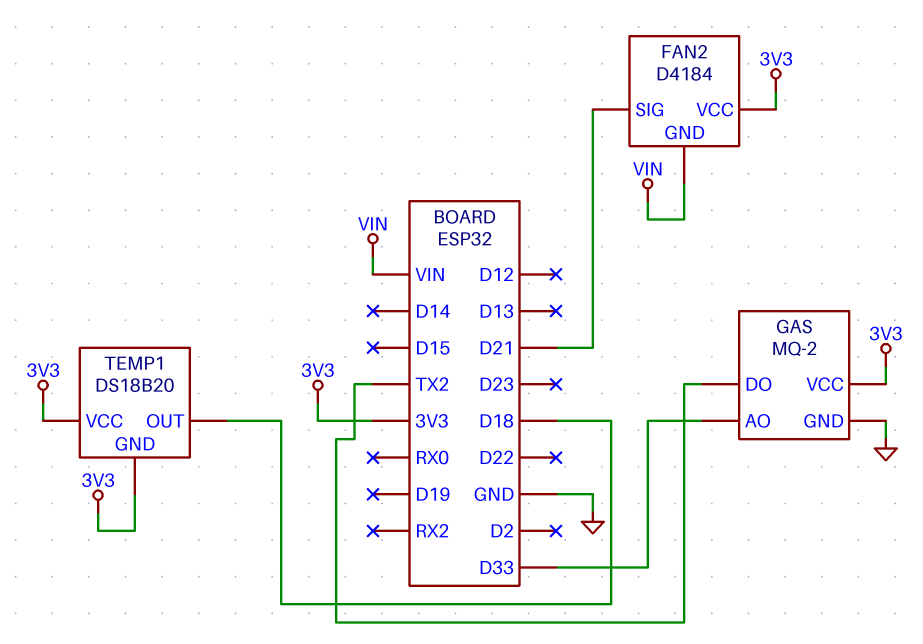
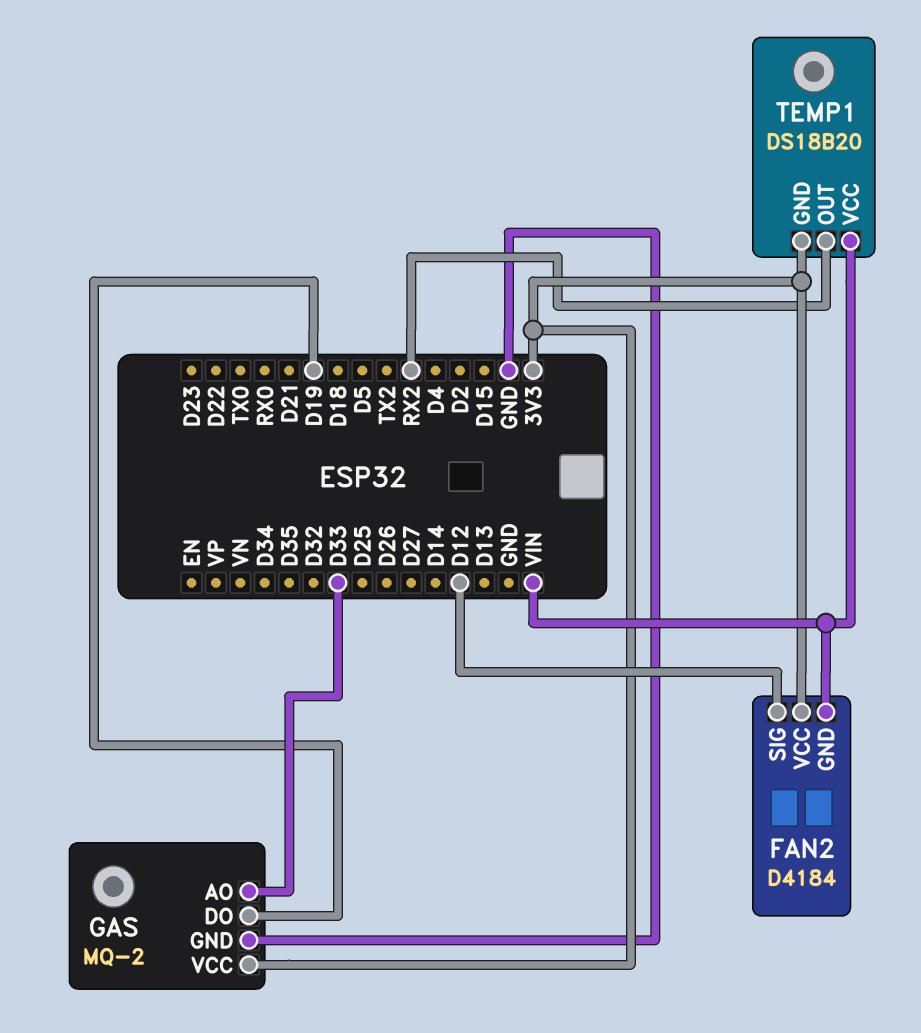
FAN2 pin SIG: D21 -> D12
GAS pin DO: TX2 -> D19
TEMP1 pin OUT: D18 -> RX2
TEMP1 pin VCC: 3V3 -> VIN

